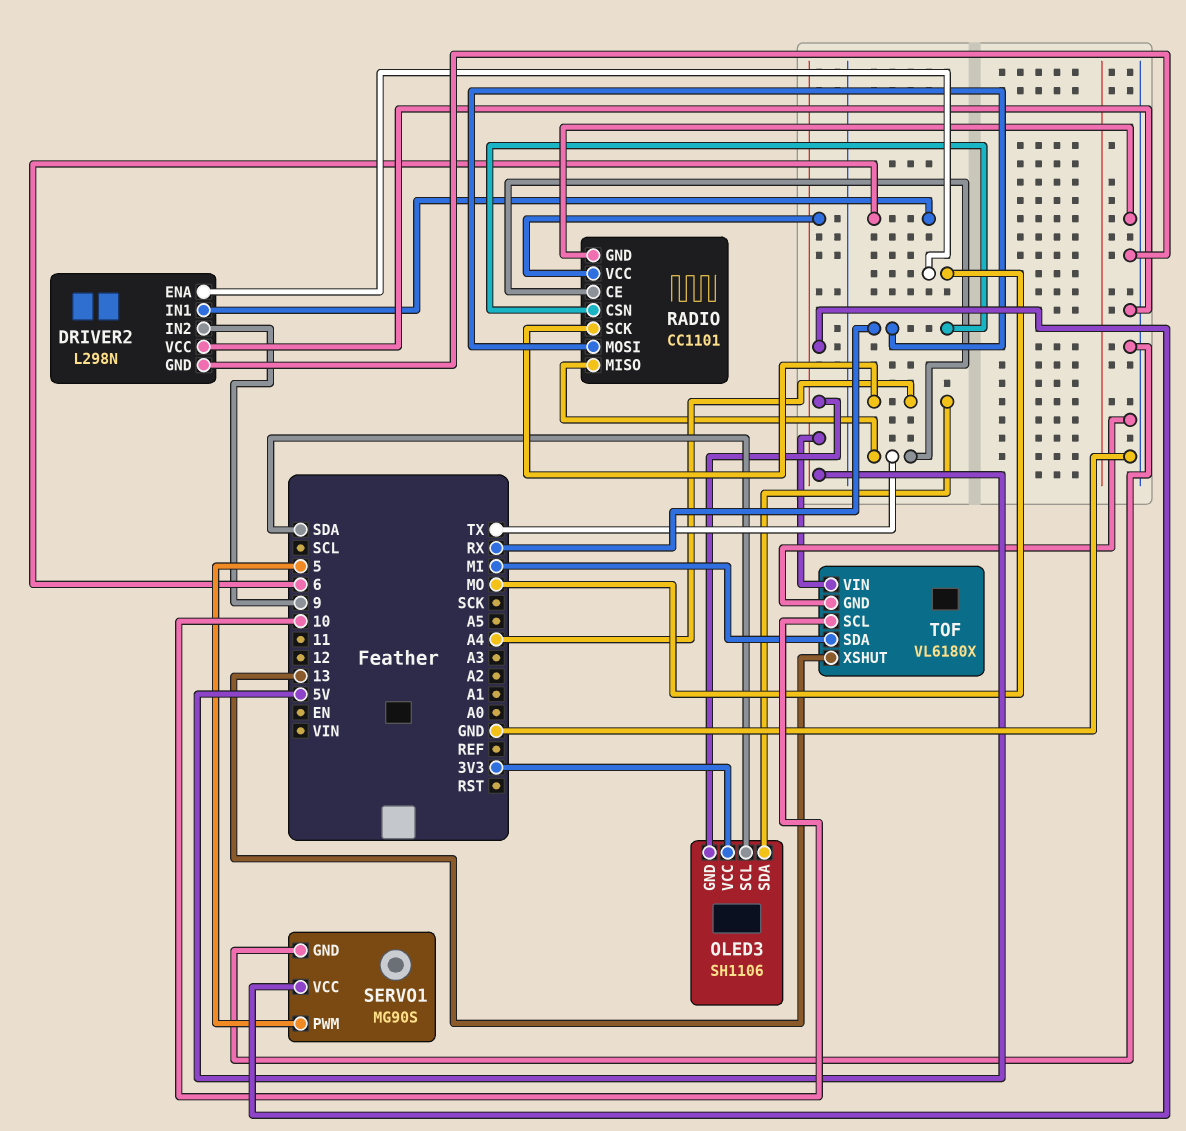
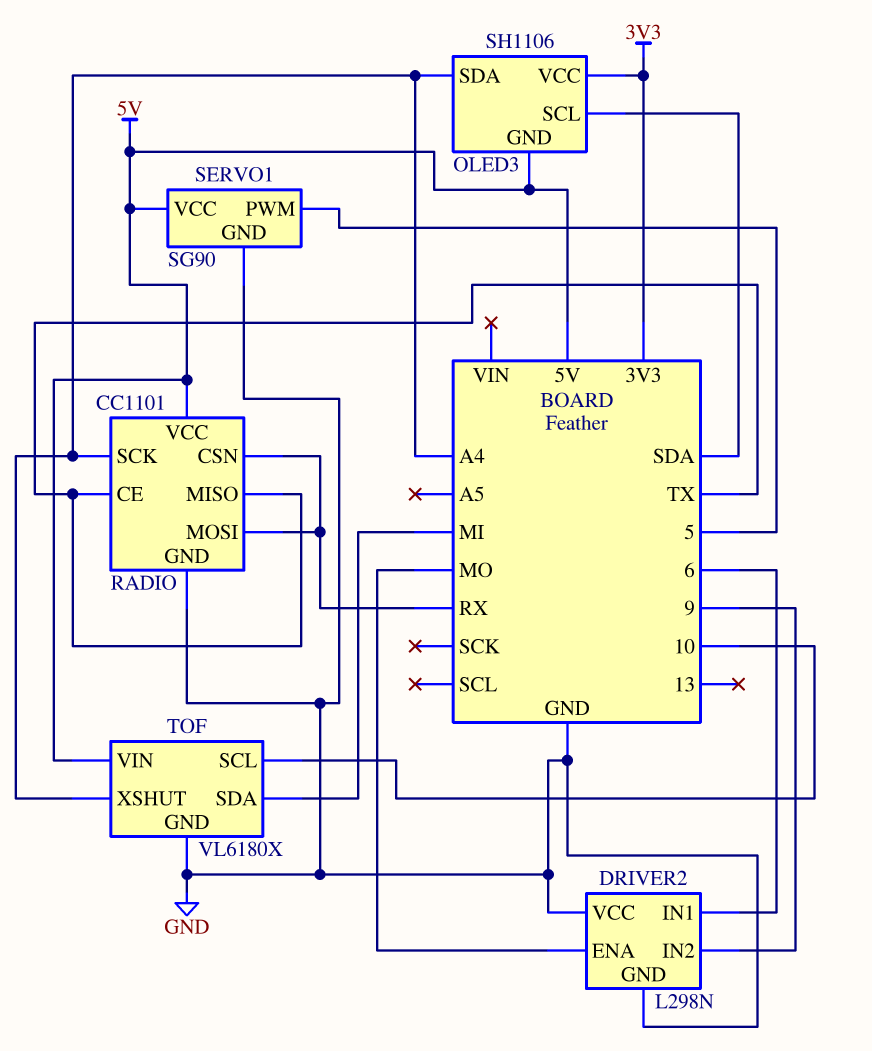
SERVO1: MG90S -> SG90
TOF pin XSHUT: 13 -> A4

